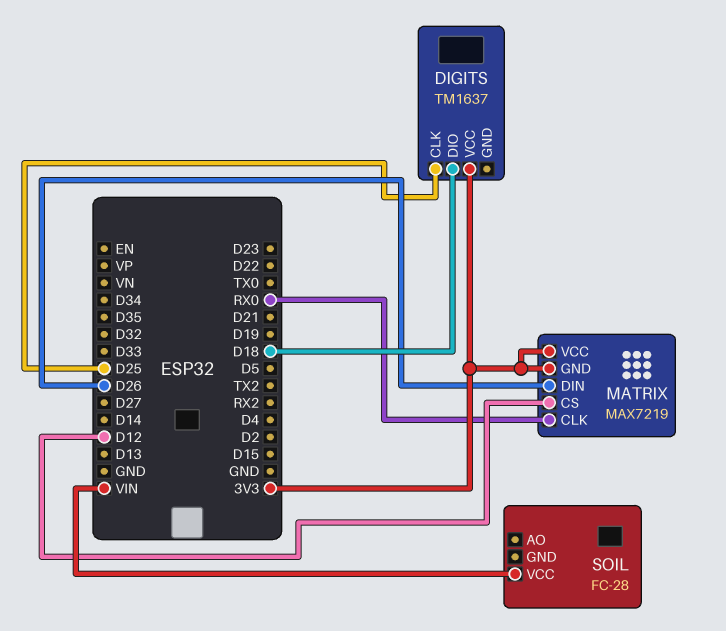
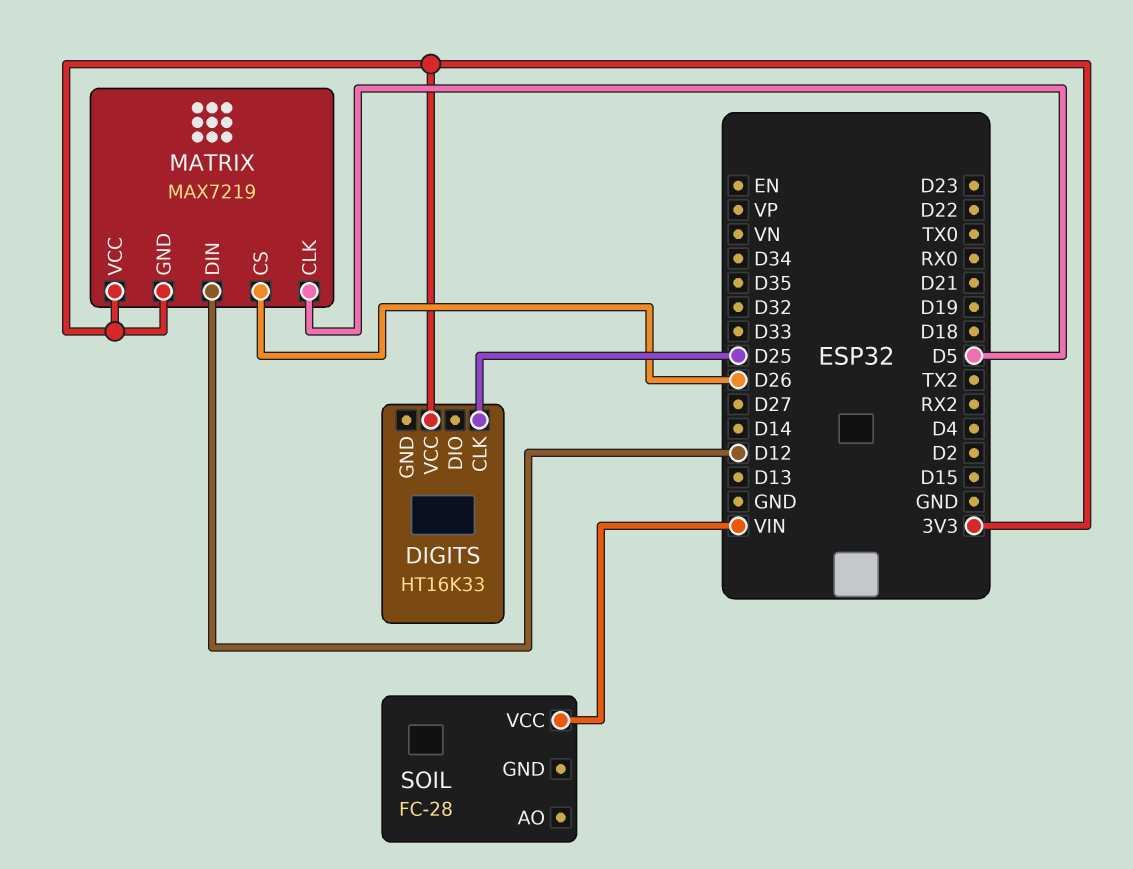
DIGITS: TM1637 -> HT16K33
DIGITS pin DIO: D18 -> none
MATRIX pin CLK: RX0 -> D5
MATRIX pin CS: D12 -> D26
MATRIX pin DIN: D26 -> D12

